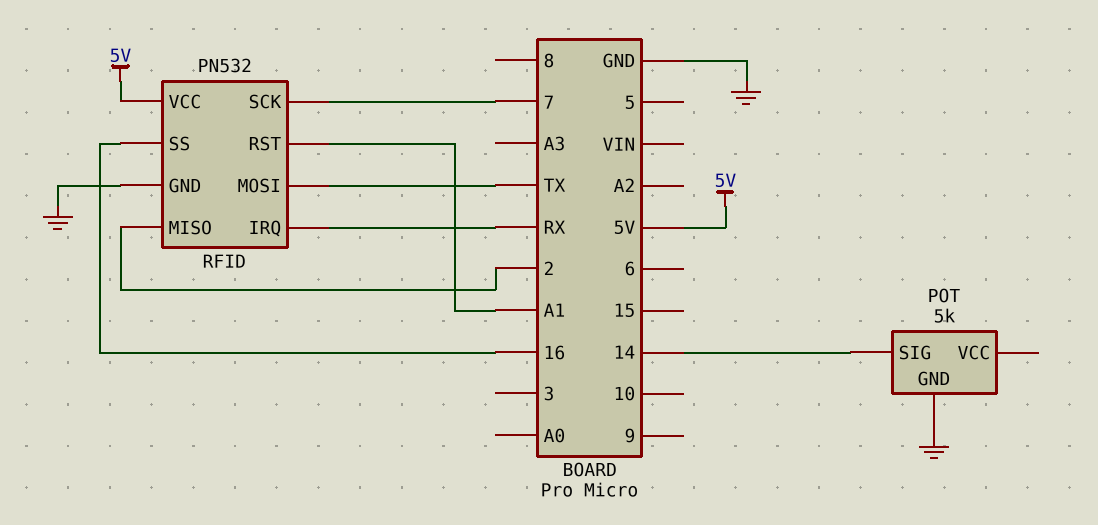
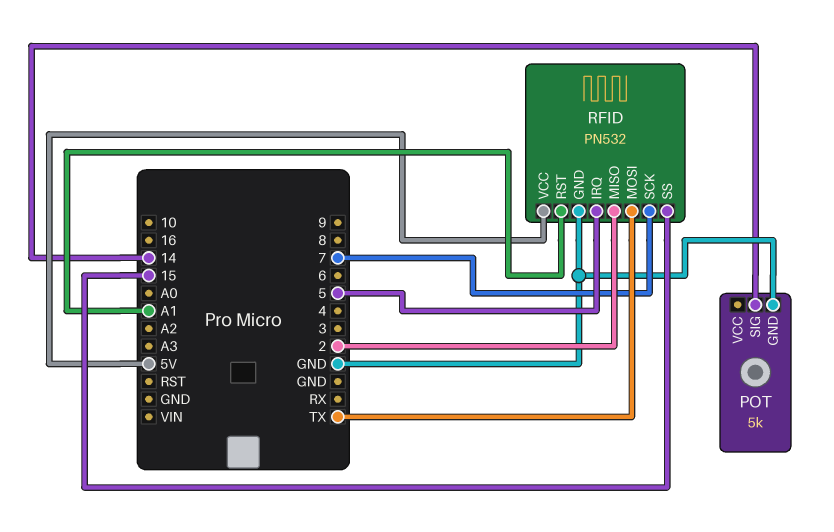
RFID pin IRQ: RX -> 5
RFID pin SS: 16 -> 15

